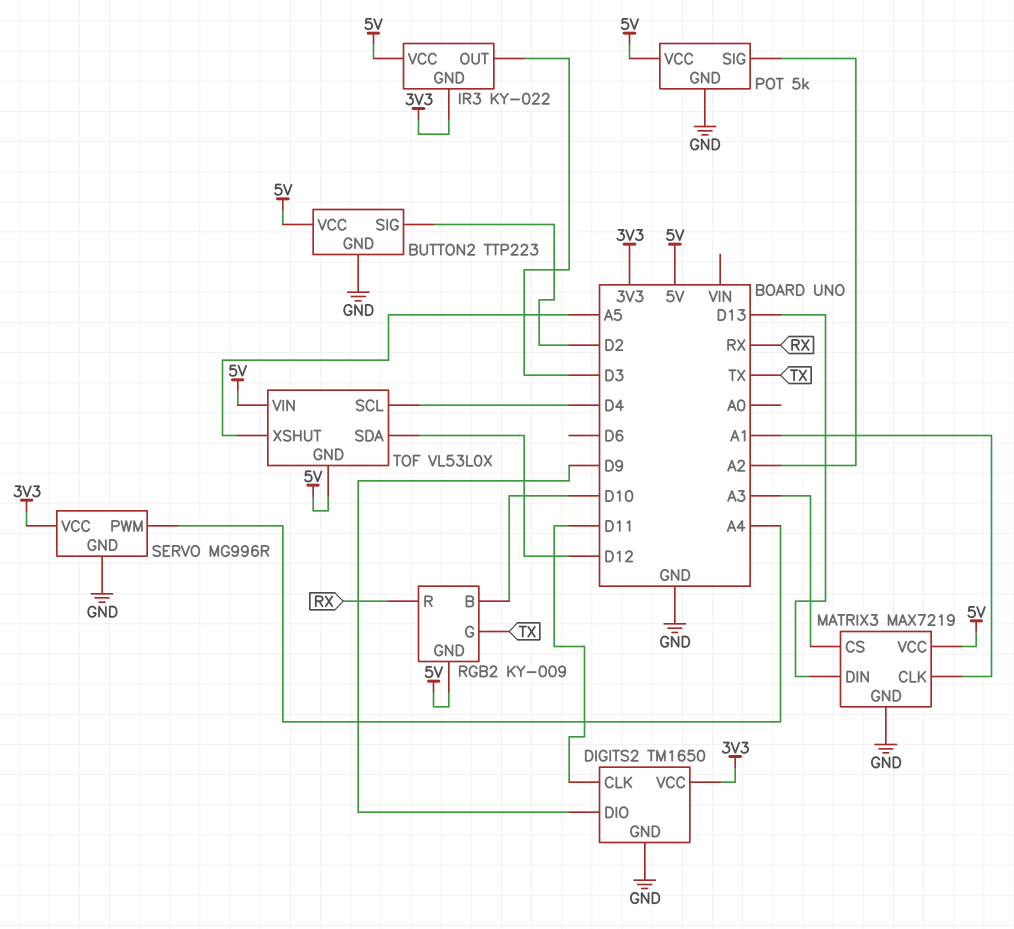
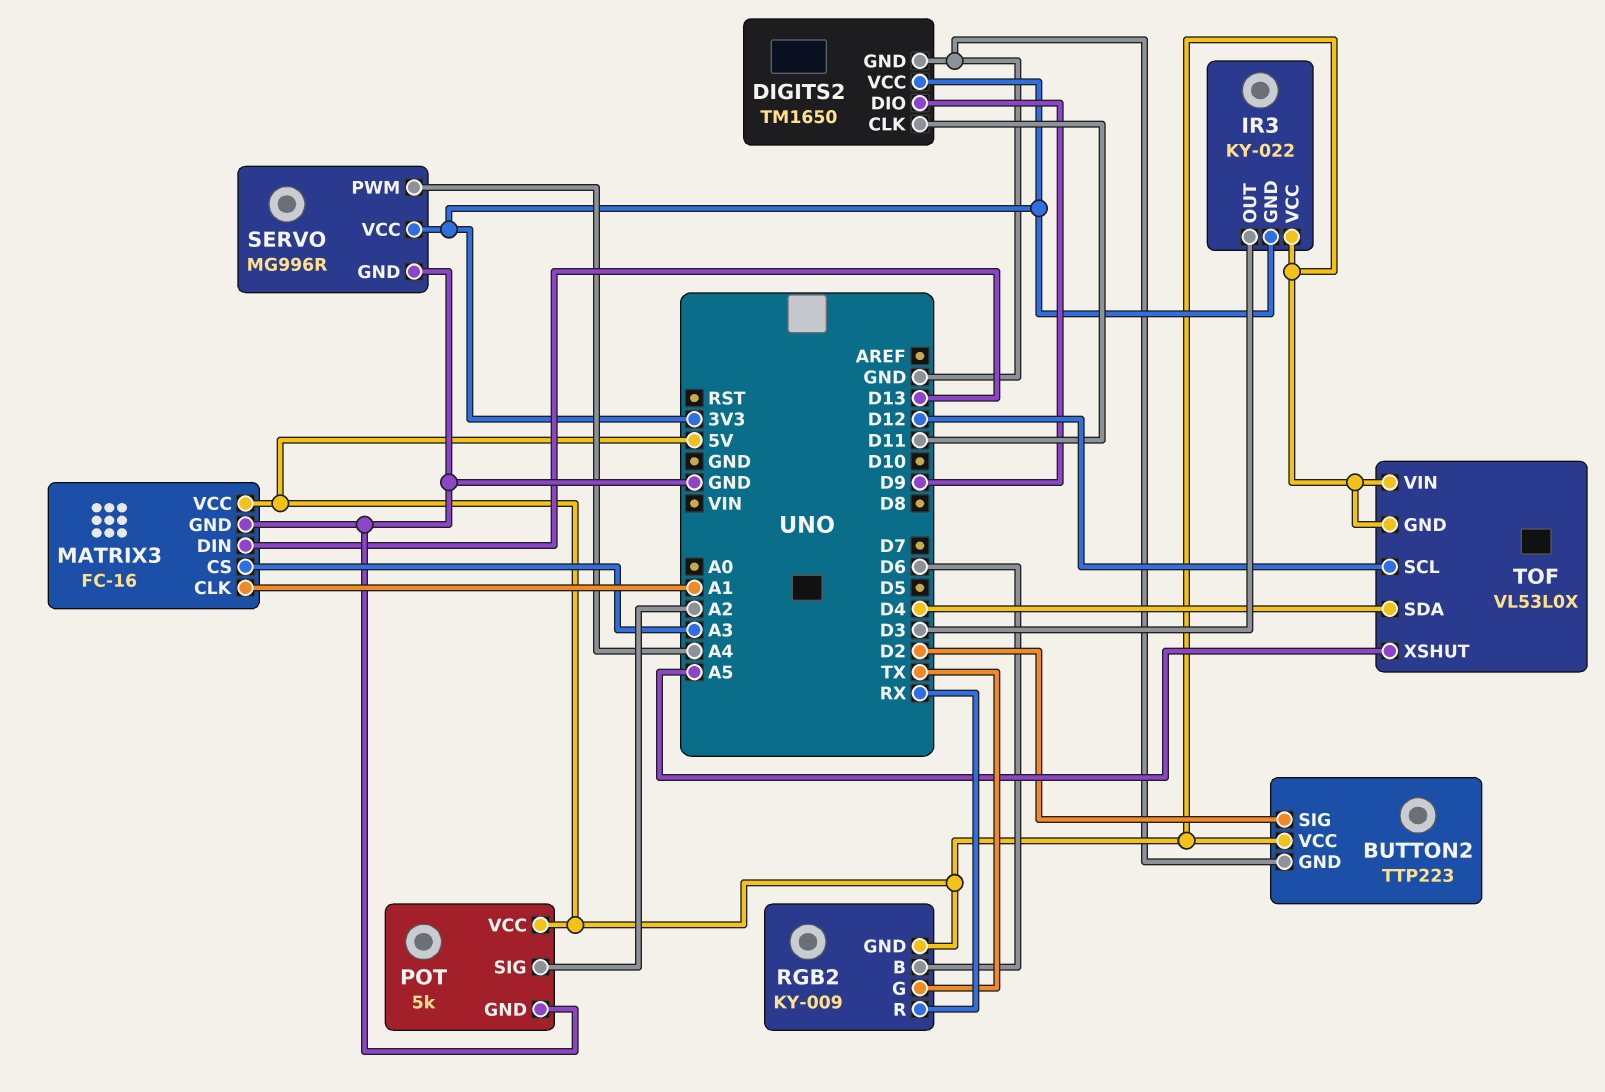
MATRIX3: MAX7219 -> FC-16
RGB2 pin B: D10 -> D6
TOF pin SCL: D4 -> D12
TOF pin SDA: D12 -> D4

